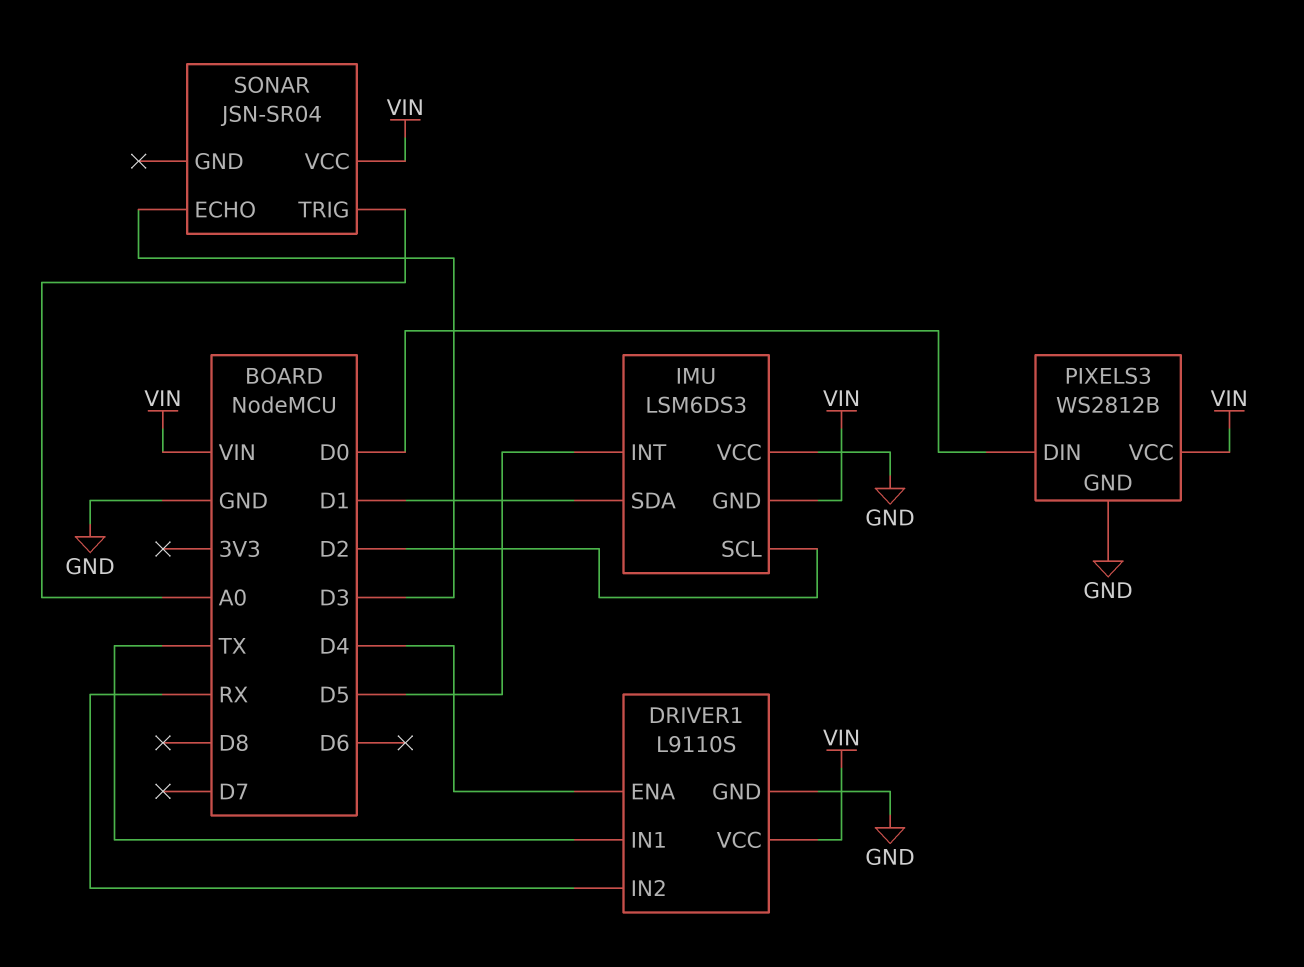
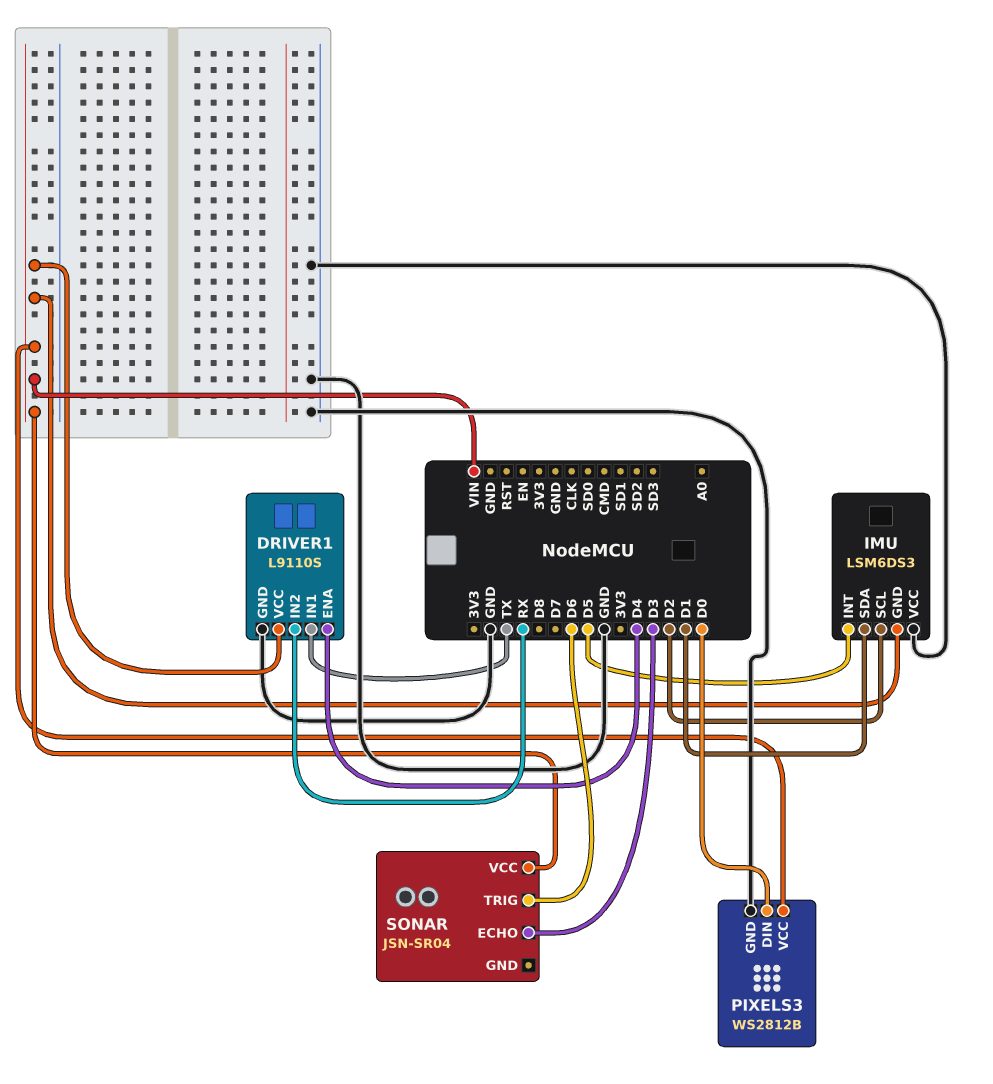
SONAR pin TRIG: A0 -> D6

